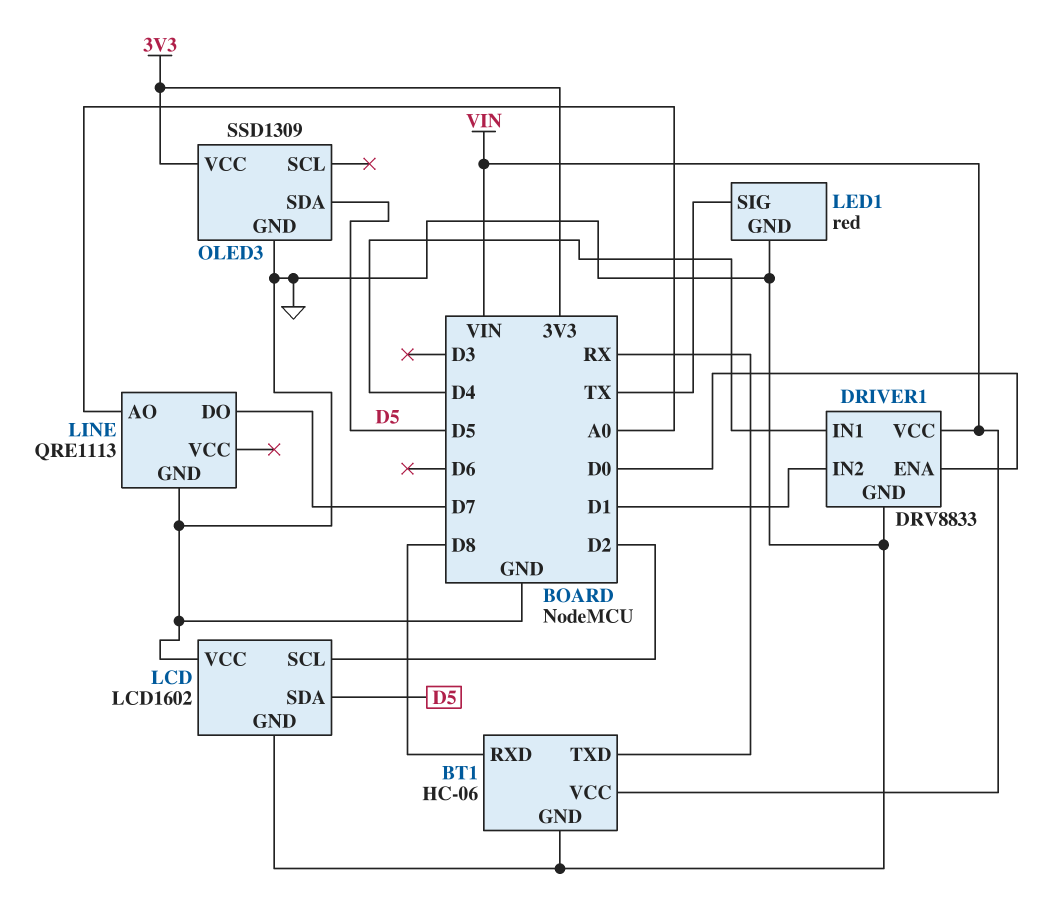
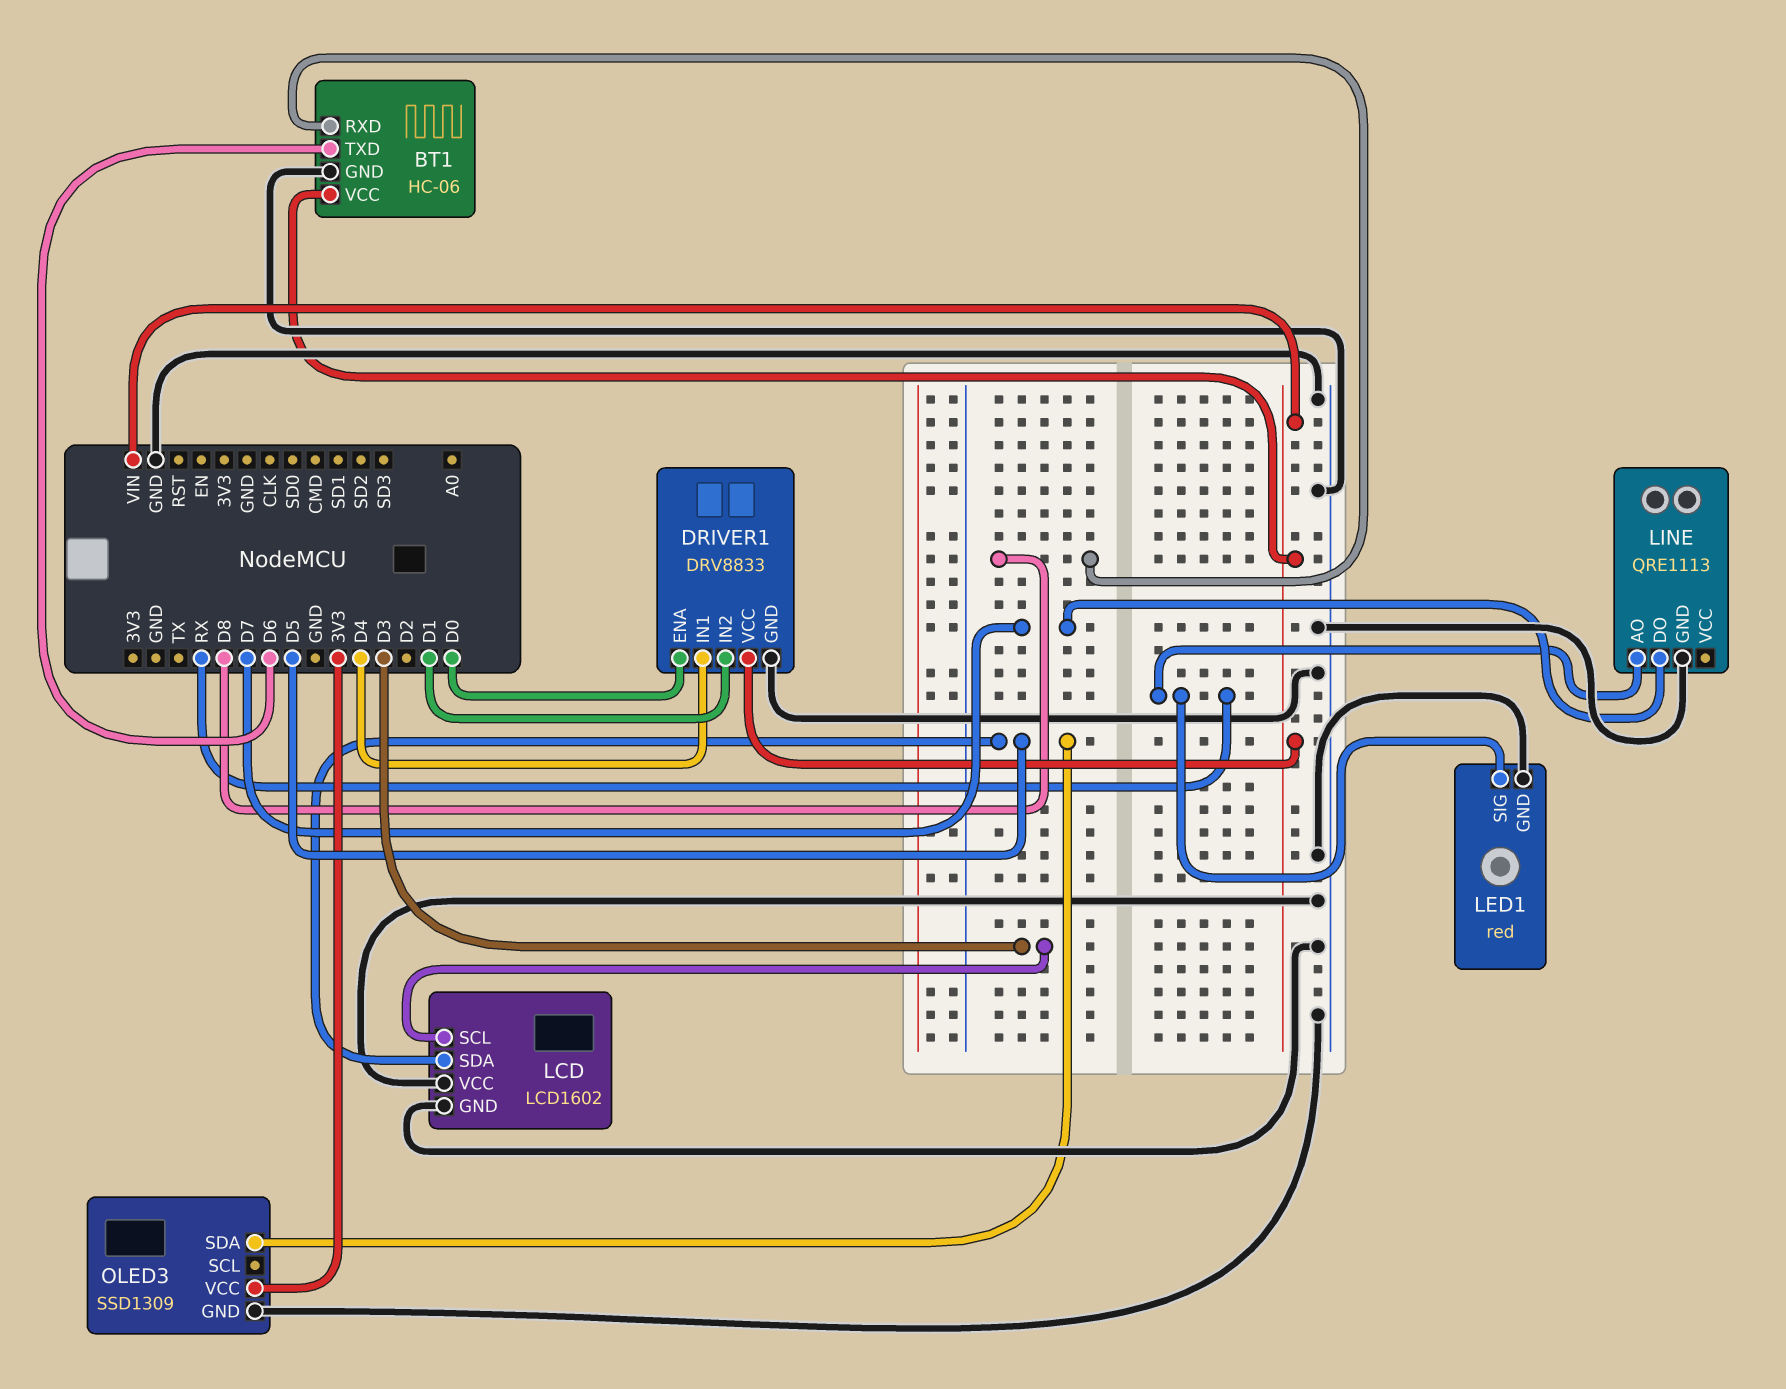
BT1 pin TXD: RX -> D6
LCD pin SCL: D2 -> D3
LED1 pin SIG: TX -> RX
LINE pin AO: A0 -> RX

